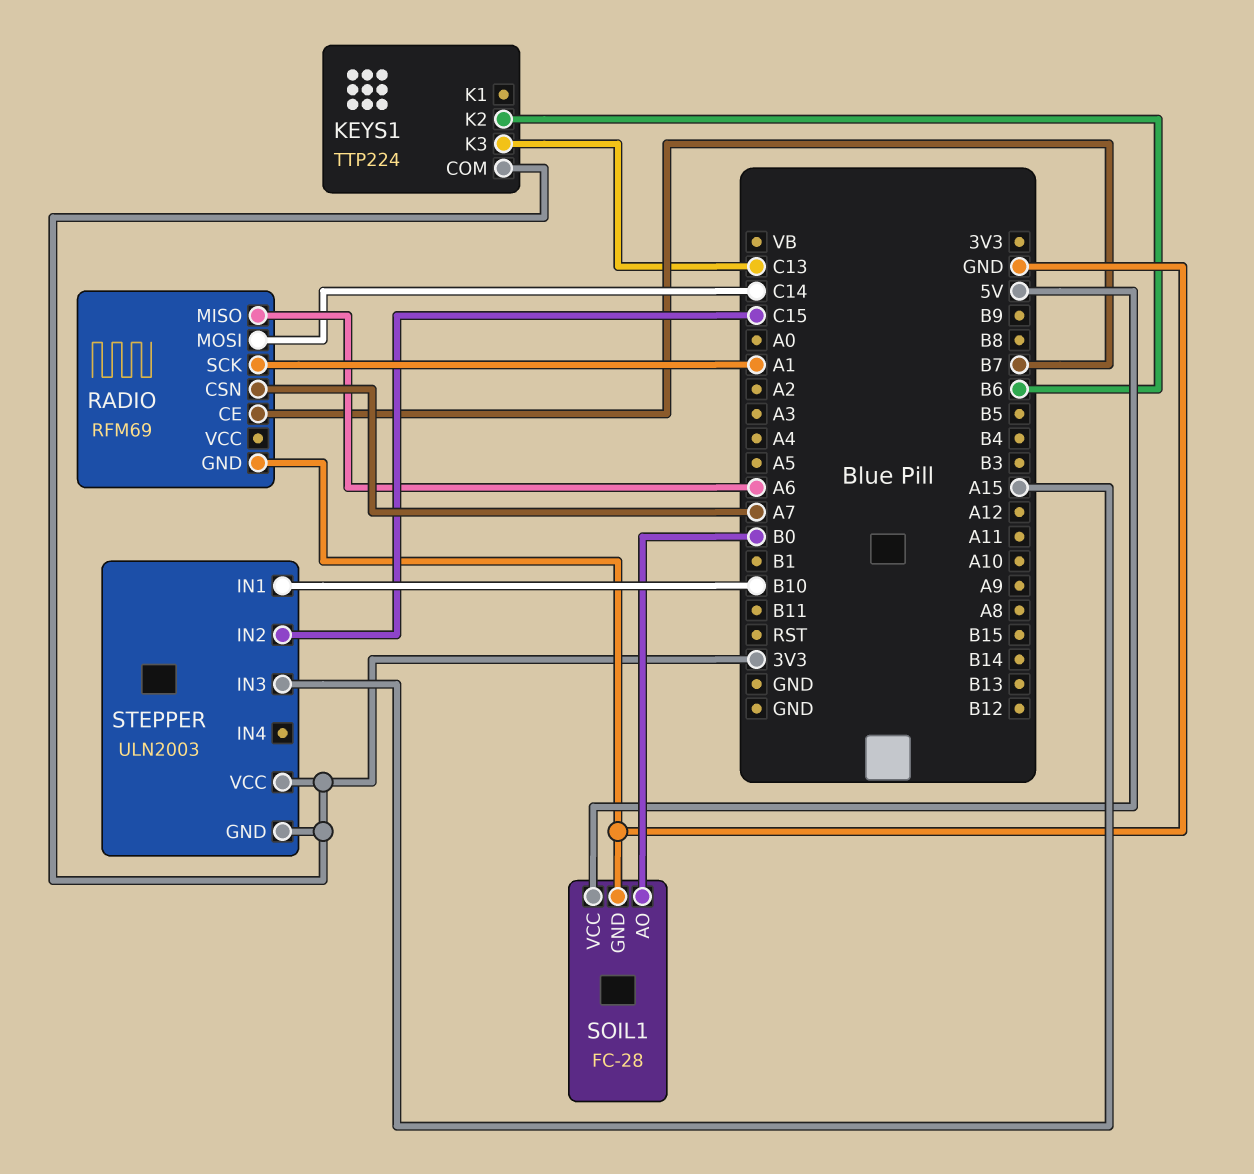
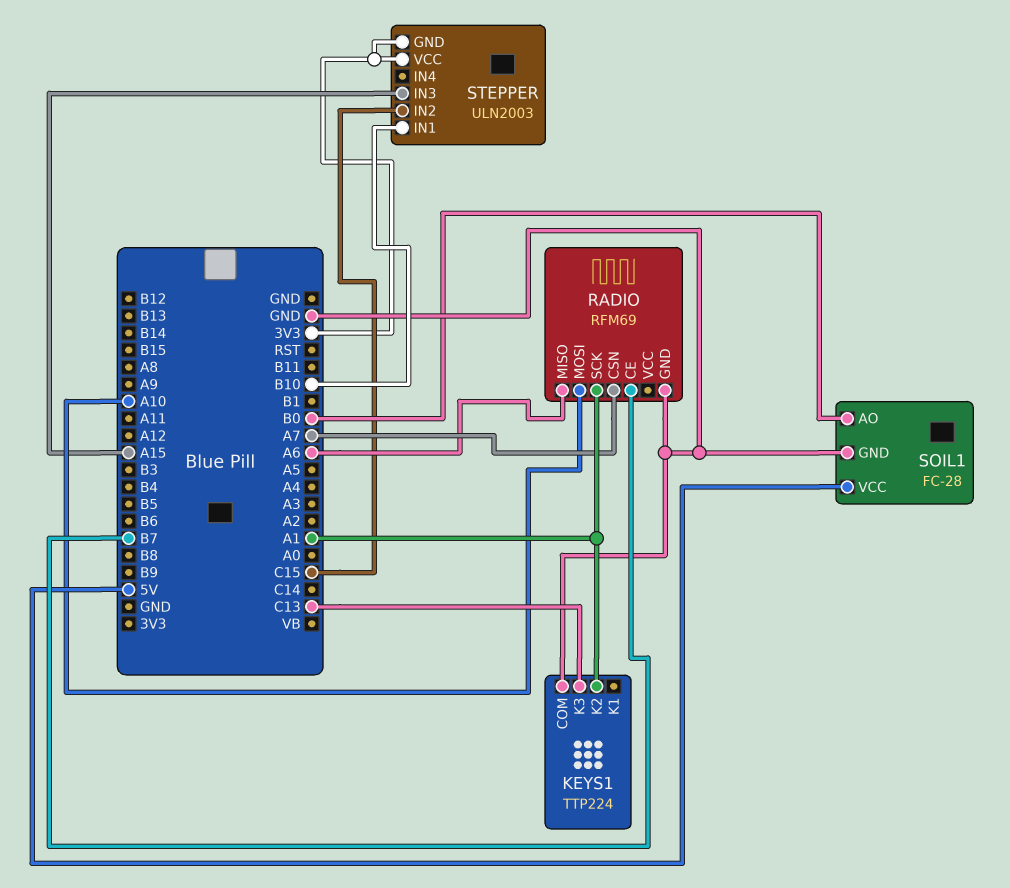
KEYS1 pin COM: 3V3 -> GND
KEYS1 pin K2: B6 -> A1
RADIO pin MOSI: C14 -> A10

